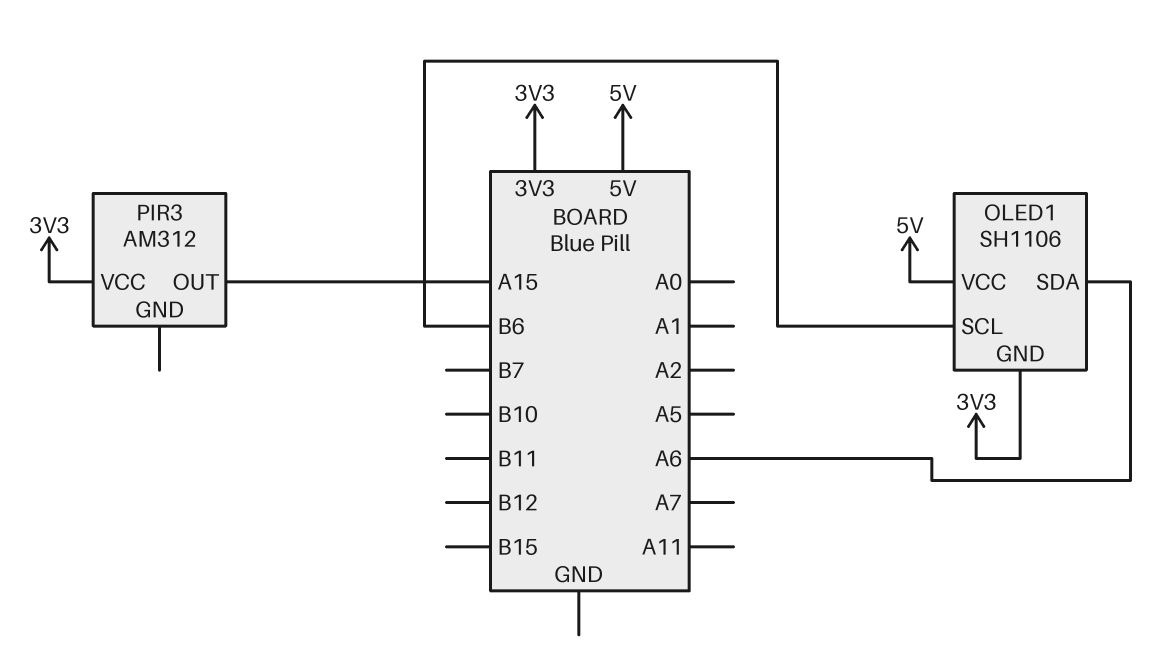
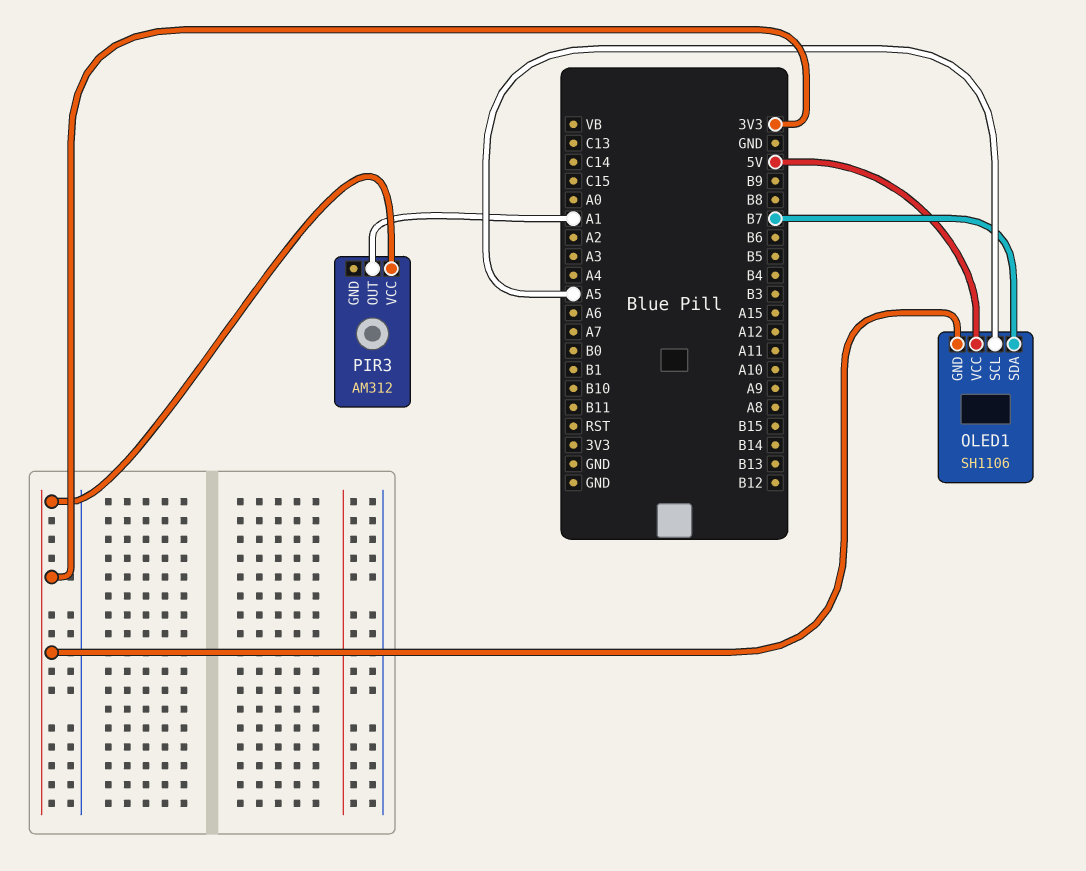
OLED1 pin SCL: B6 -> A5
OLED1 pin SDA: A6 -> B7
PIR3 pin OUT: A15 -> A1

